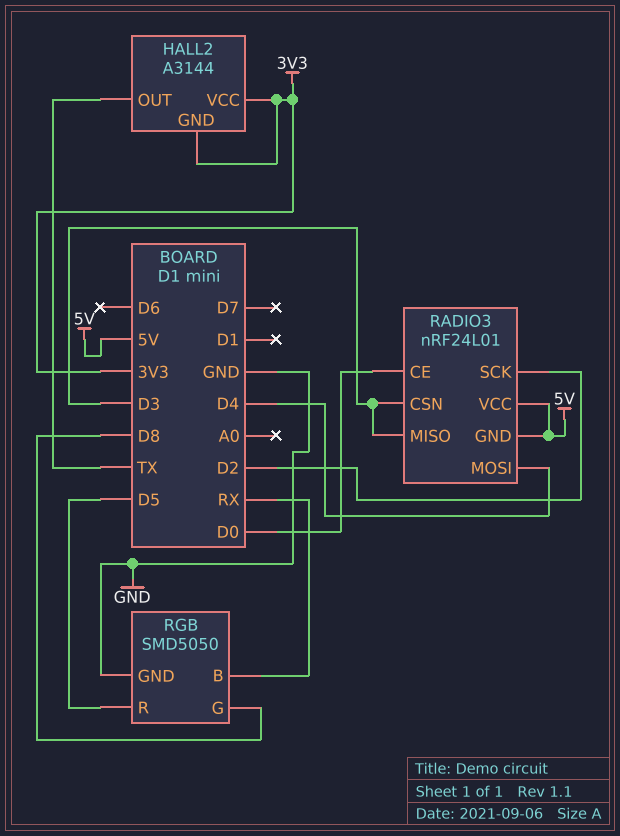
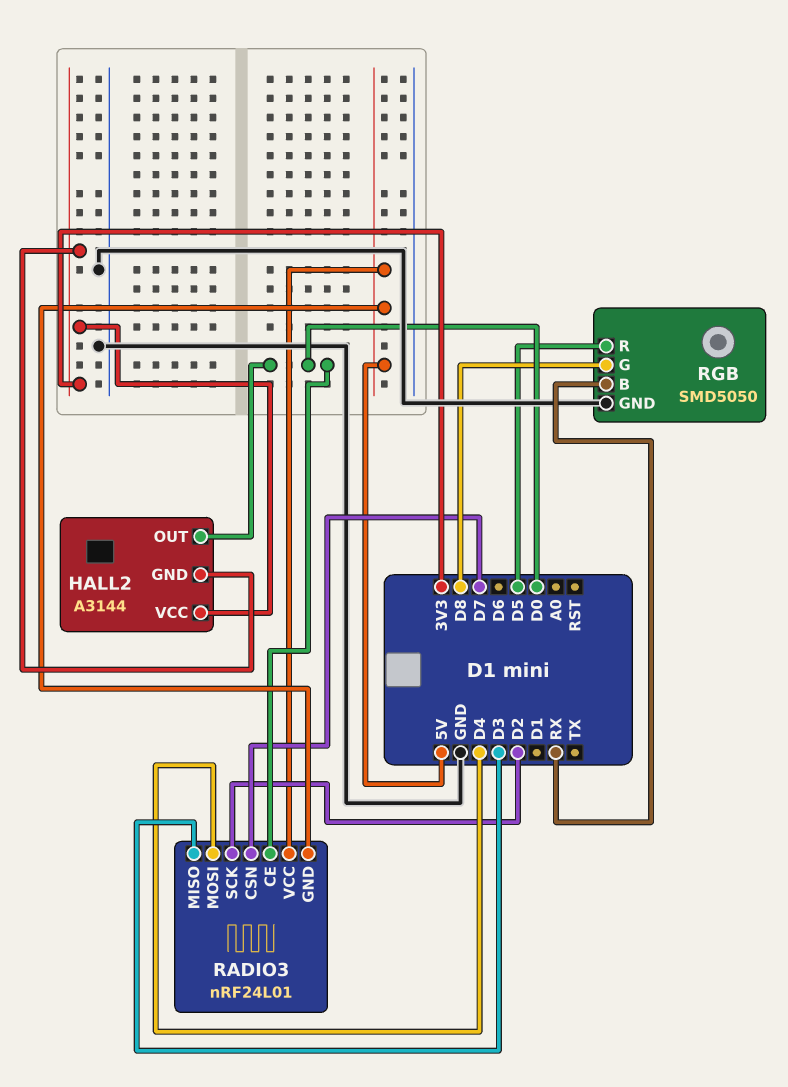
HALL2 pin OUT: TX -> D0
RADIO3 pin CSN: D3 -> D7

